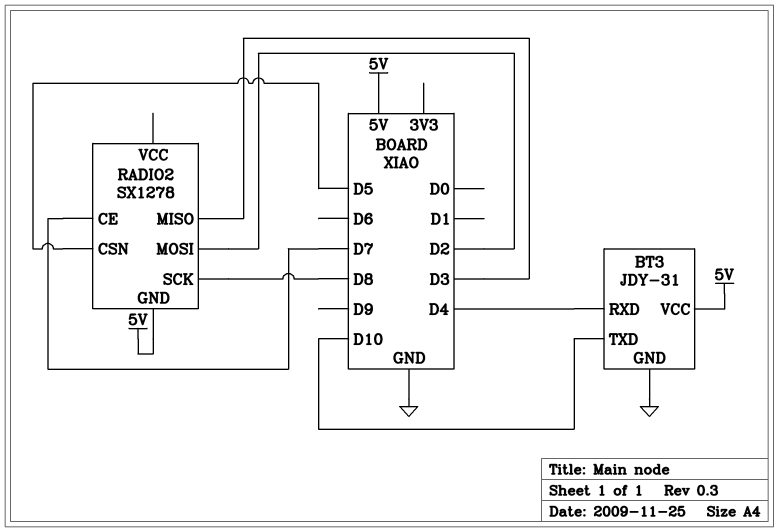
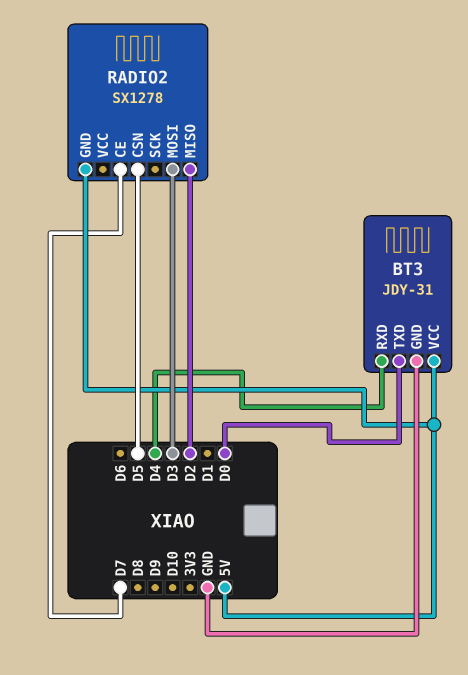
BT3 pin TXD: D10 -> D0
RADIO2 pin MISO: D3 -> D2
RADIO2 pin MOSI: D2 -> D3
RADIO2 pin SCK: D8 -> none

